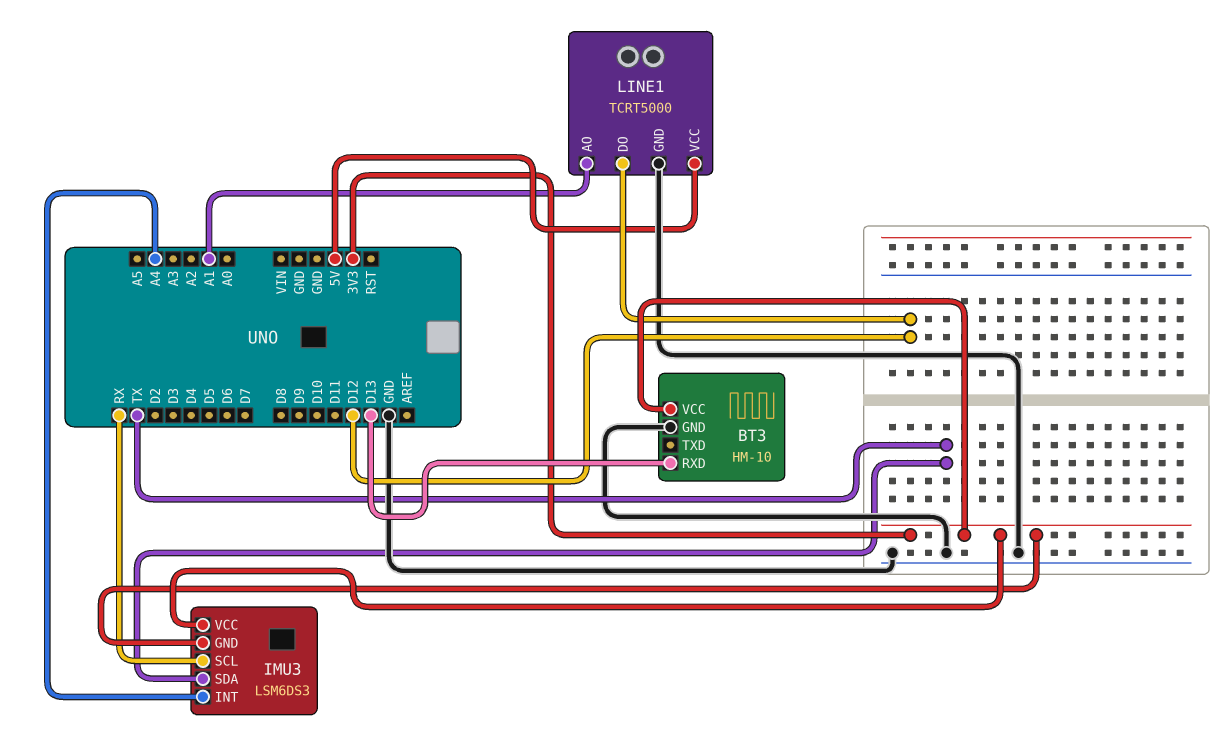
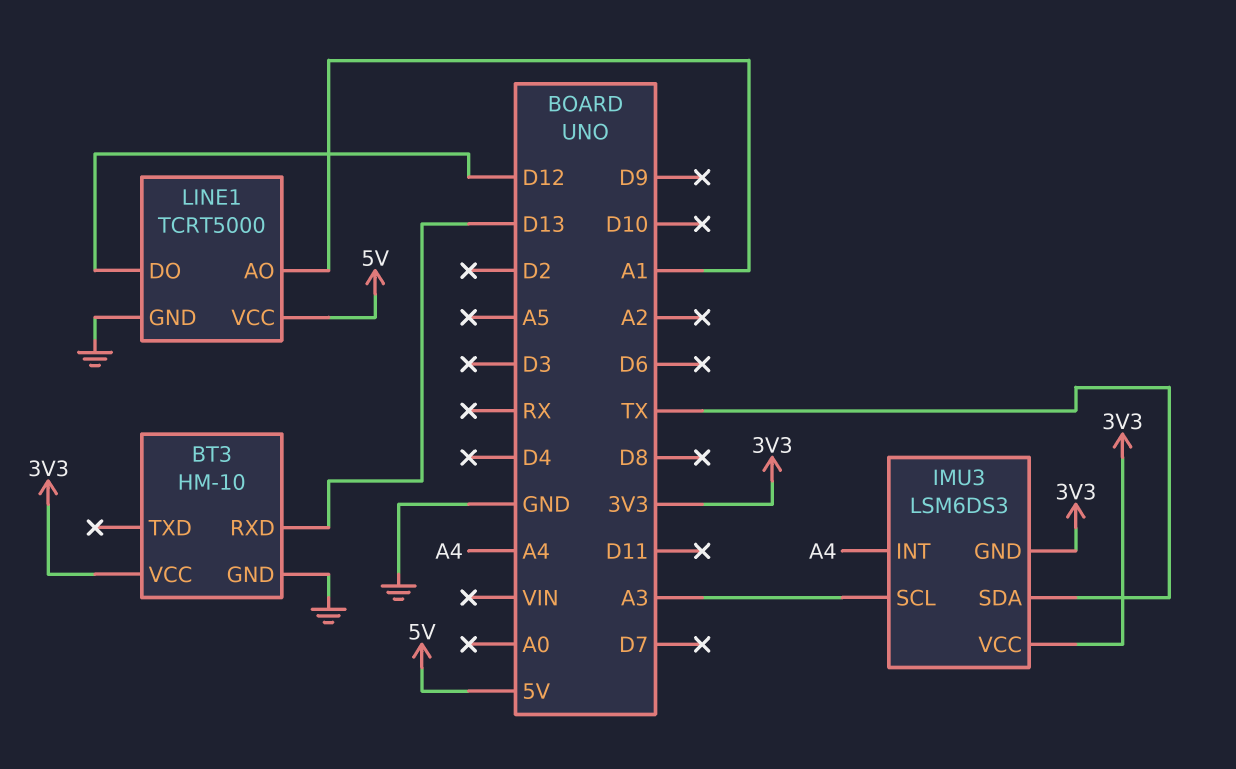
IMU3 pin SCL: RX -> A3

